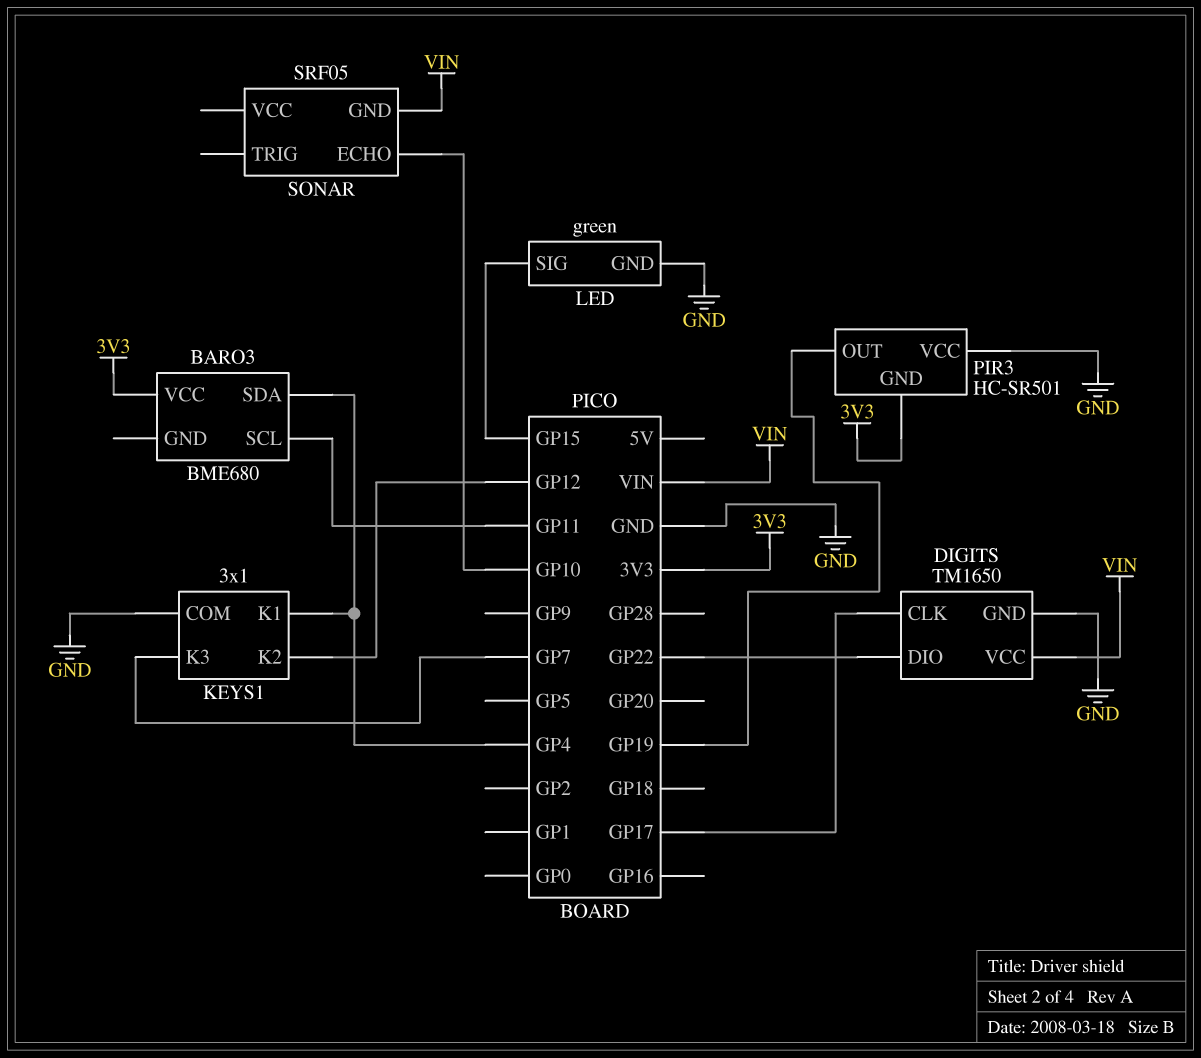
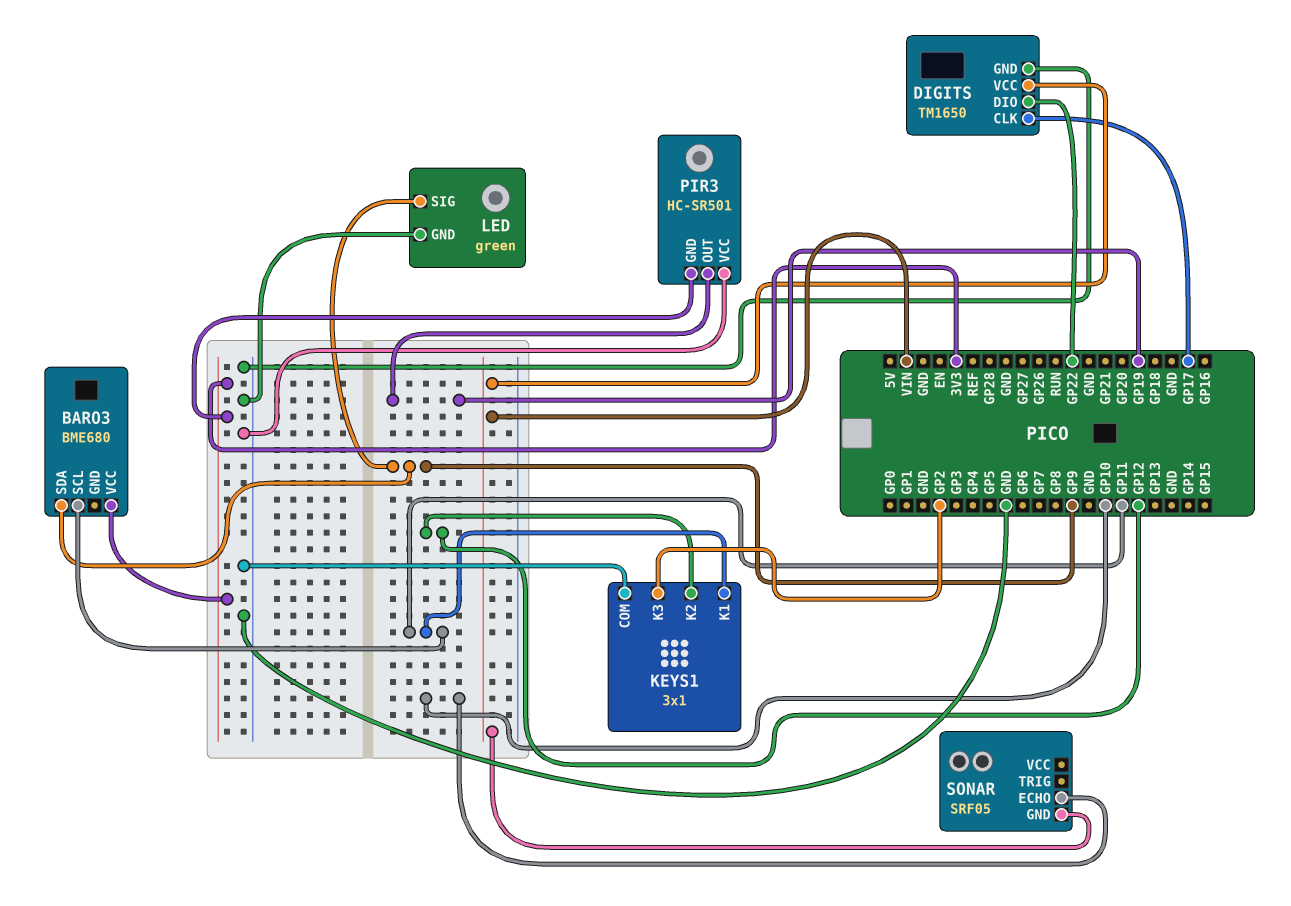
BARO3 pin SDA: GP4 -> GP9
KEYS1 pin K1: GP4 -> GP11
KEYS1 pin K3: GP7 -> GP2
LED pin SIG: GP15 -> GP9

